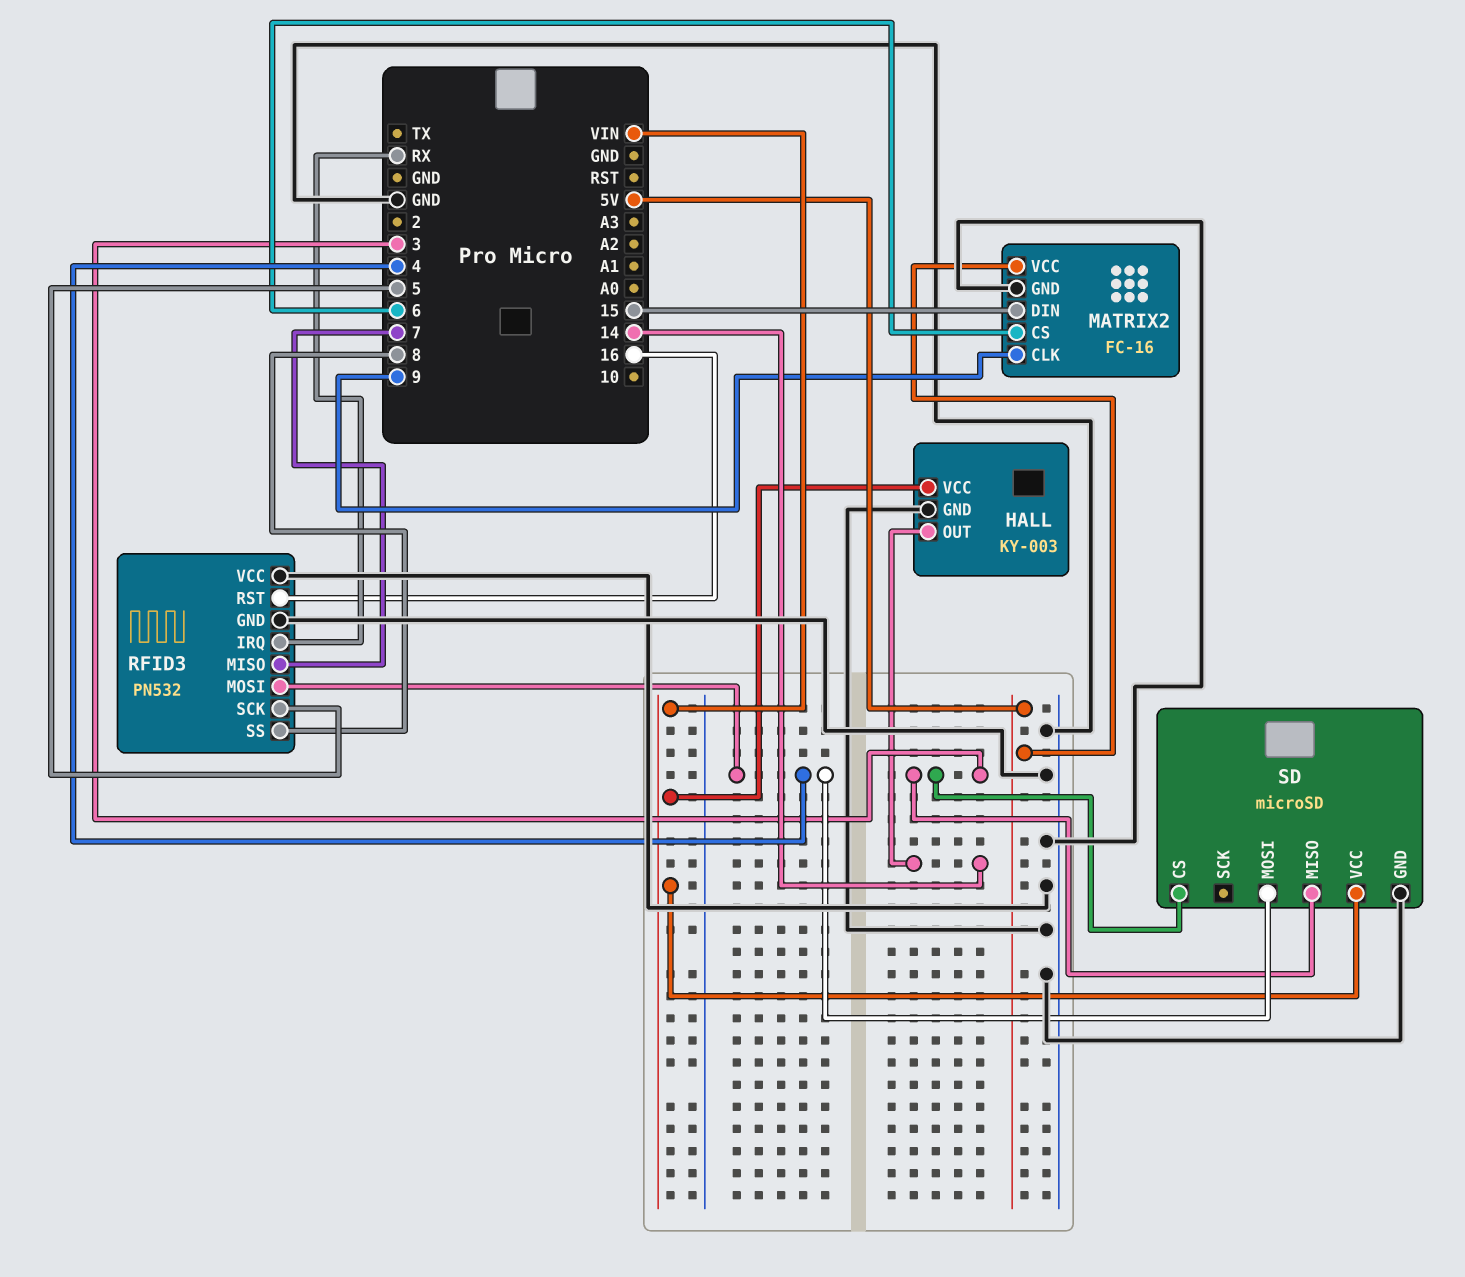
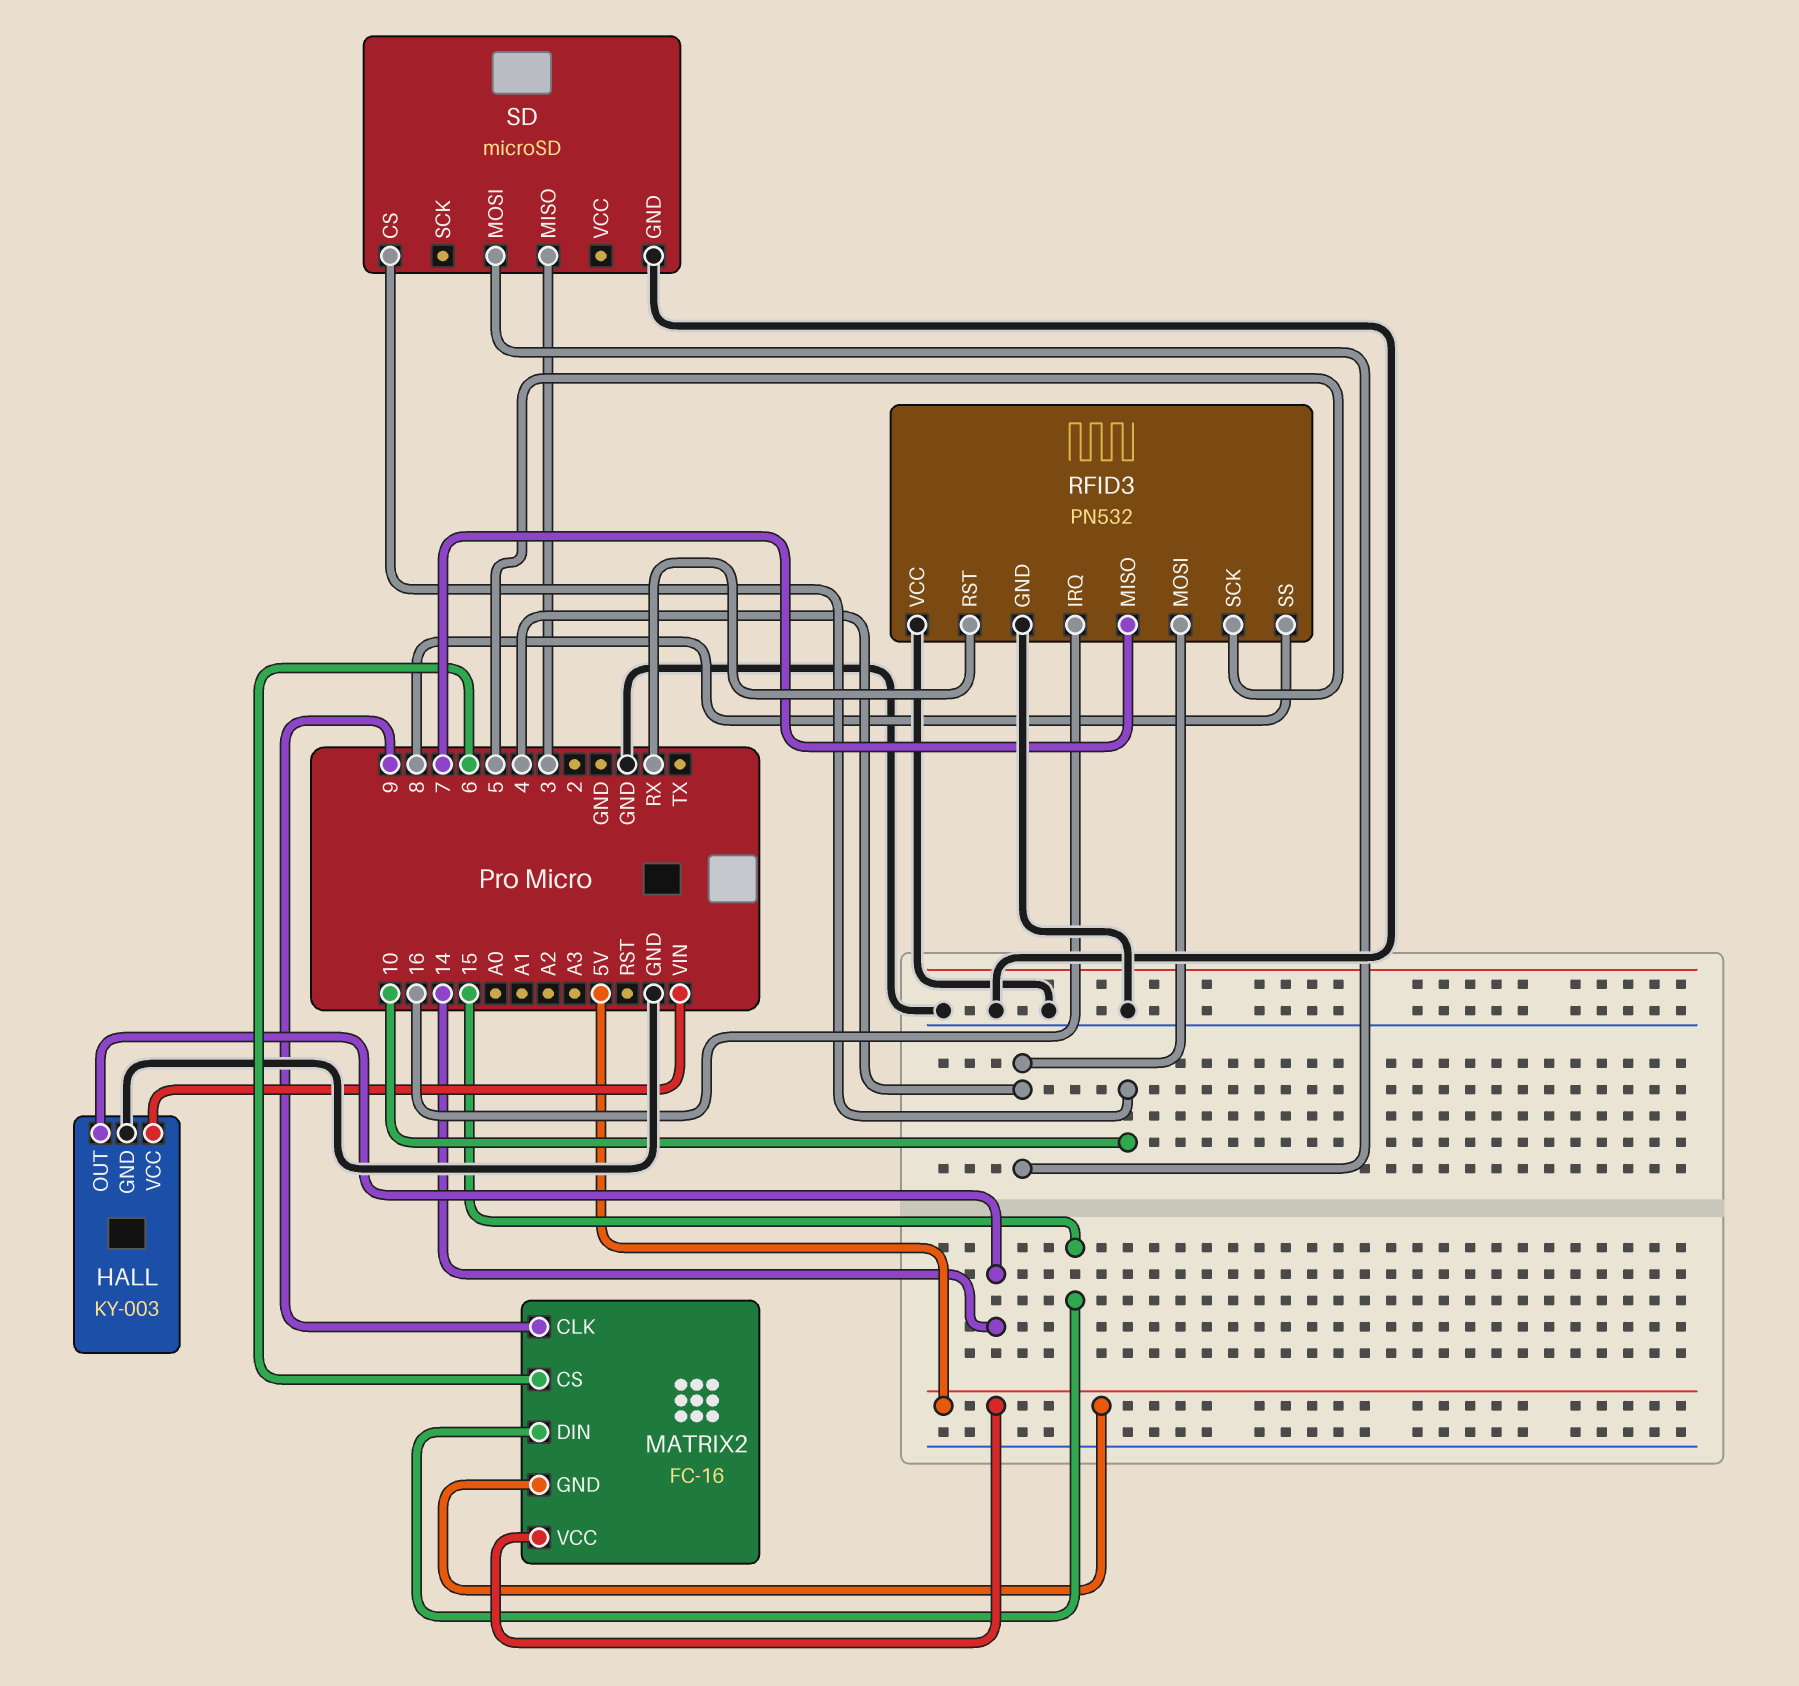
MATRIX2 pin GND: GND -> 5V
RFID3 pin IRQ: RX -> 16
RFID3 pin RST: 16 -> RX
SD pin CS: 3 -> 10
SD pin VCC: VIN -> none

